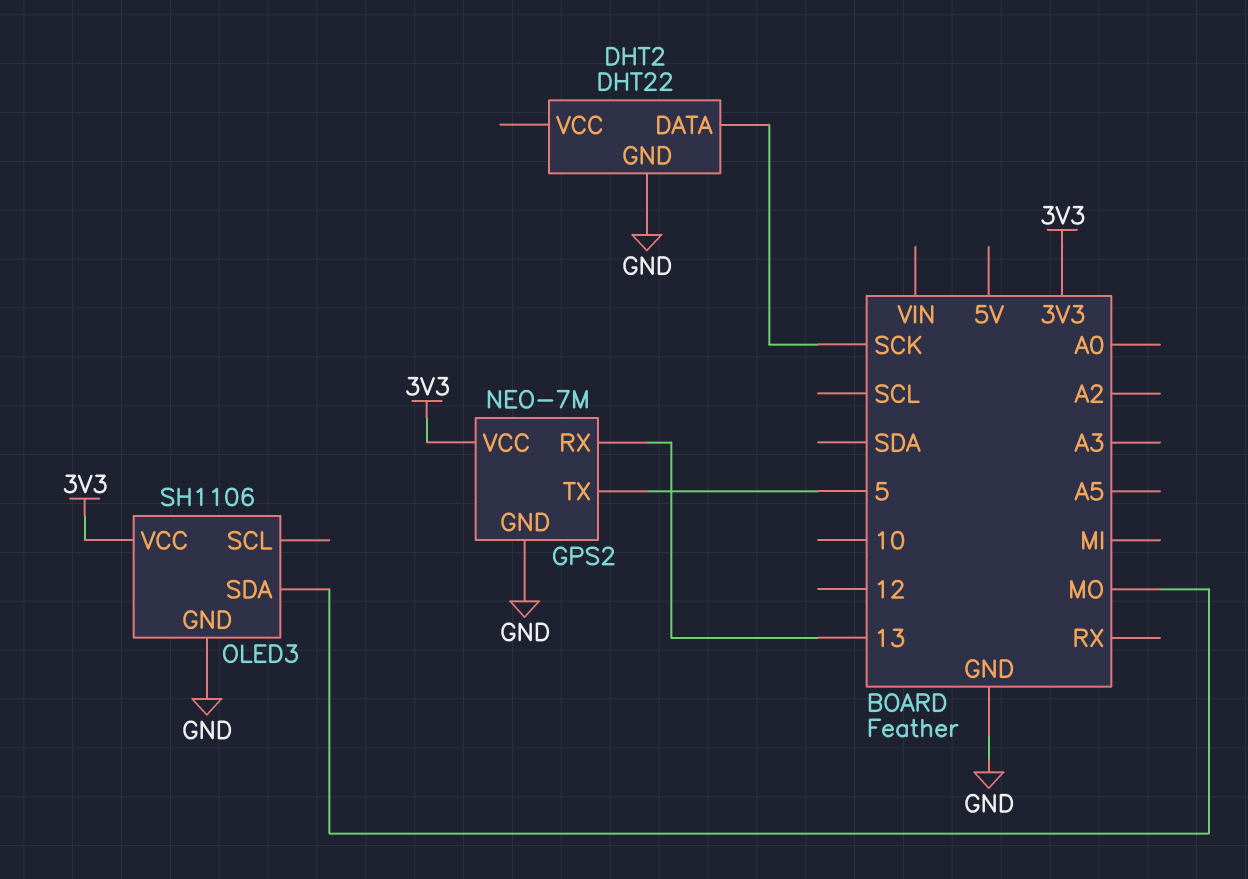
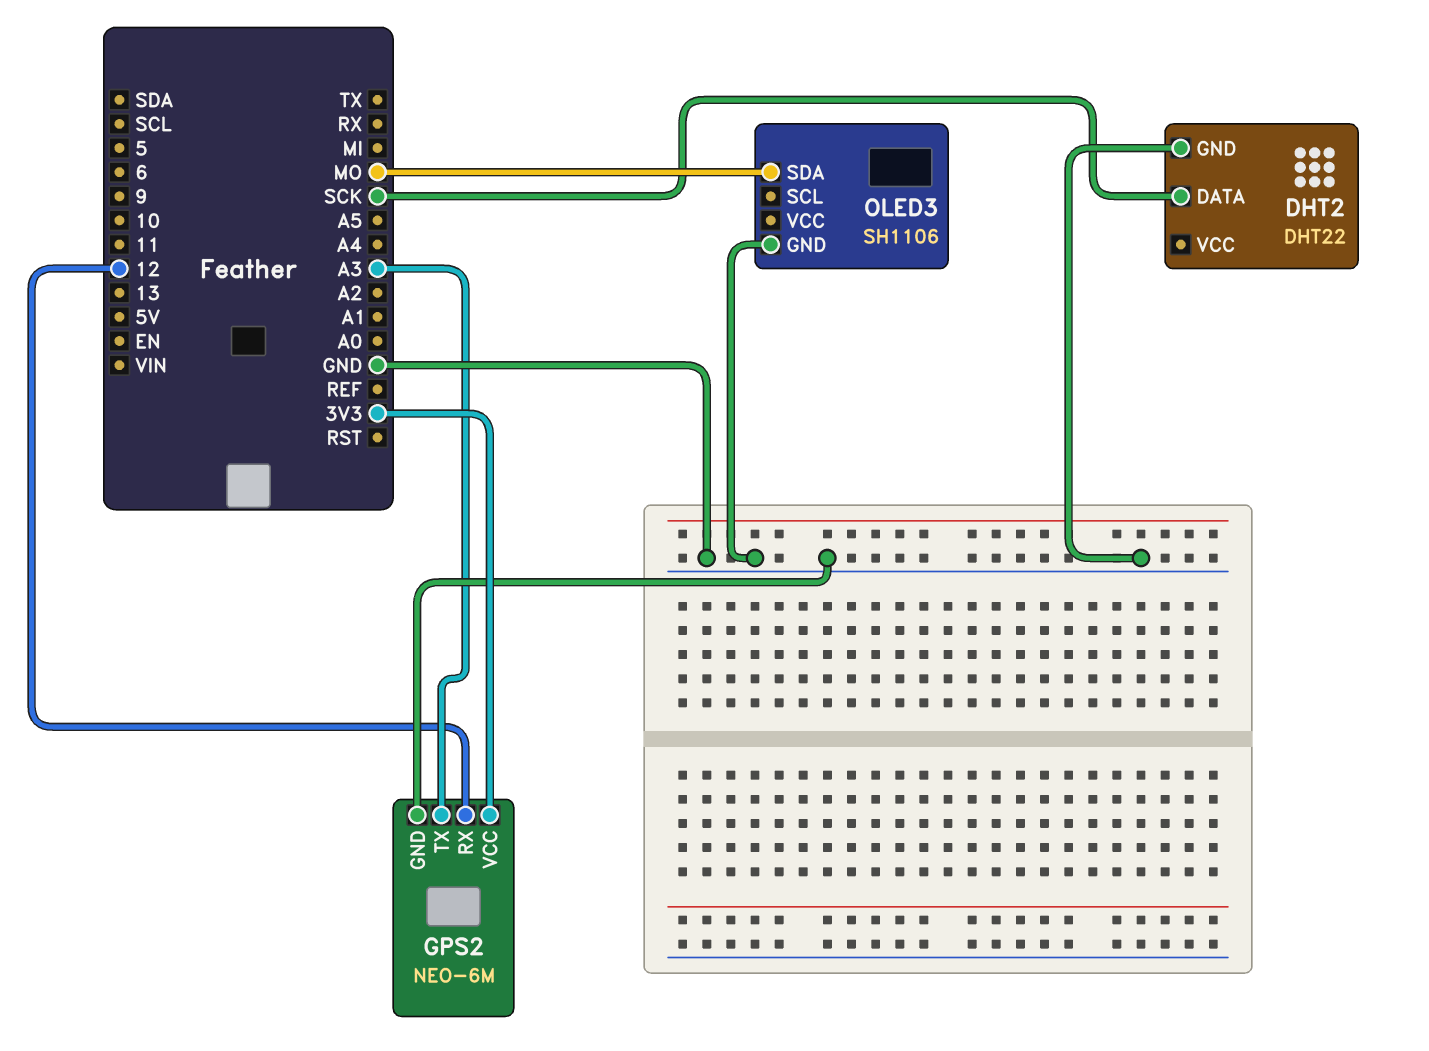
GPS2: NEO-7M -> NEO-6M
GPS2 pin RX: 13 -> 12
GPS2 pin TX: 5 -> A3
OLED3 pin VCC: 3V3 -> none

